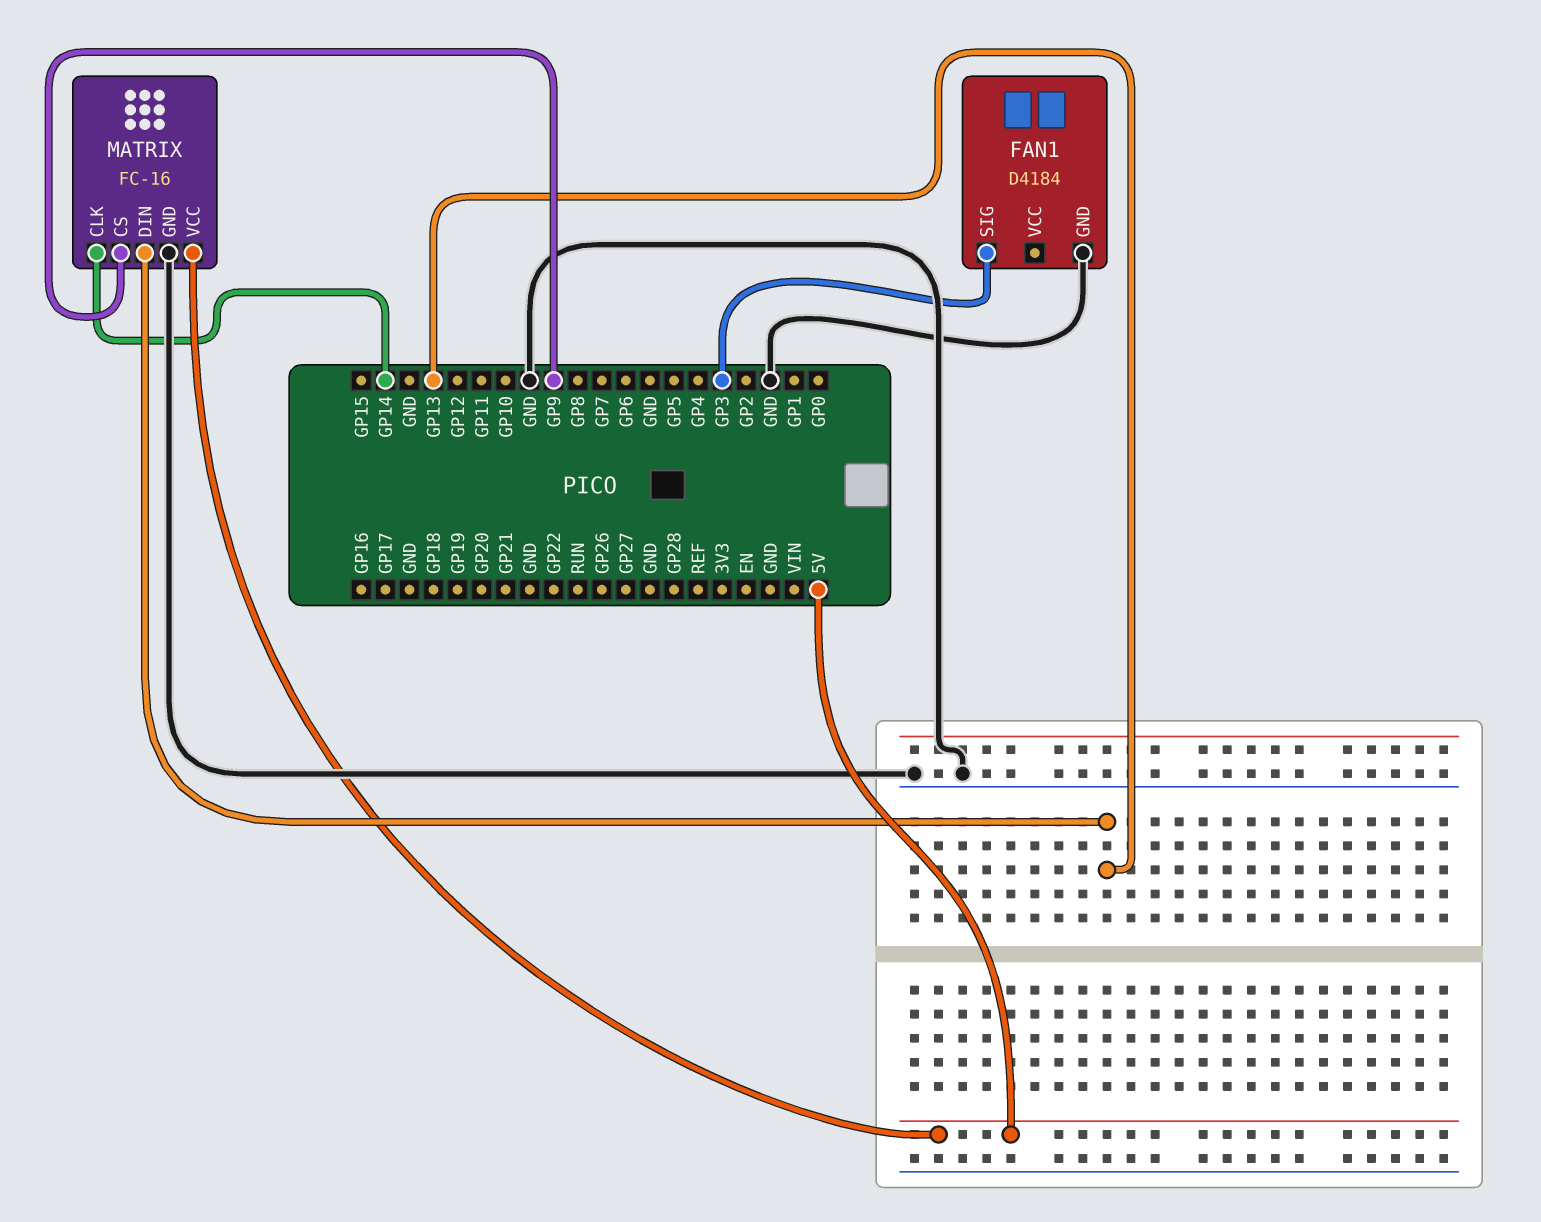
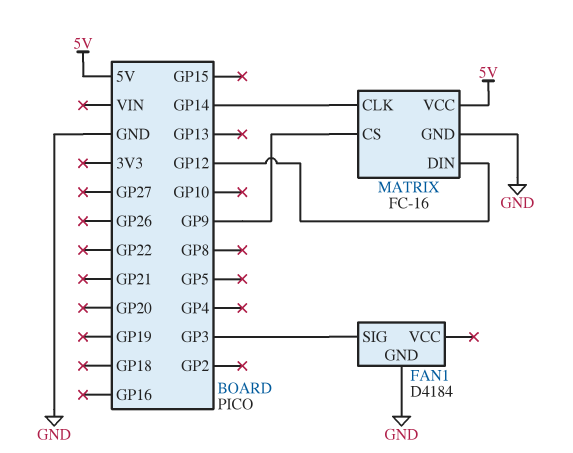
MATRIX pin DIN: GP13 -> GP12

